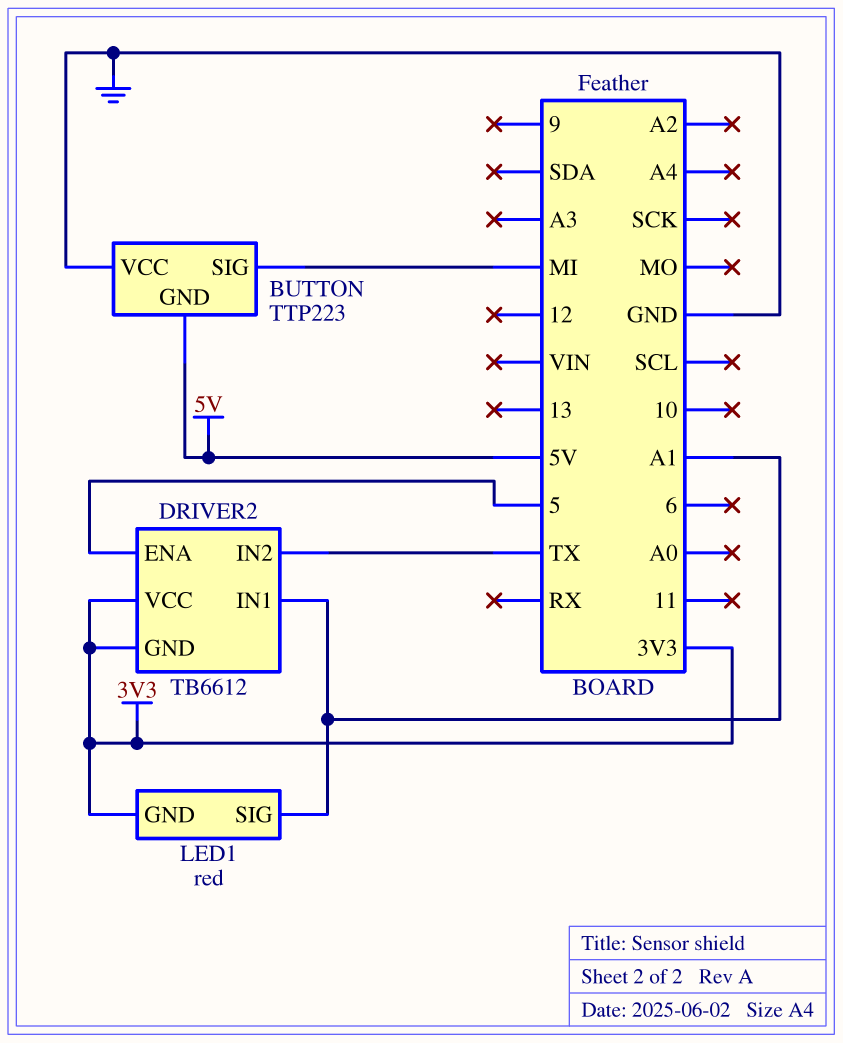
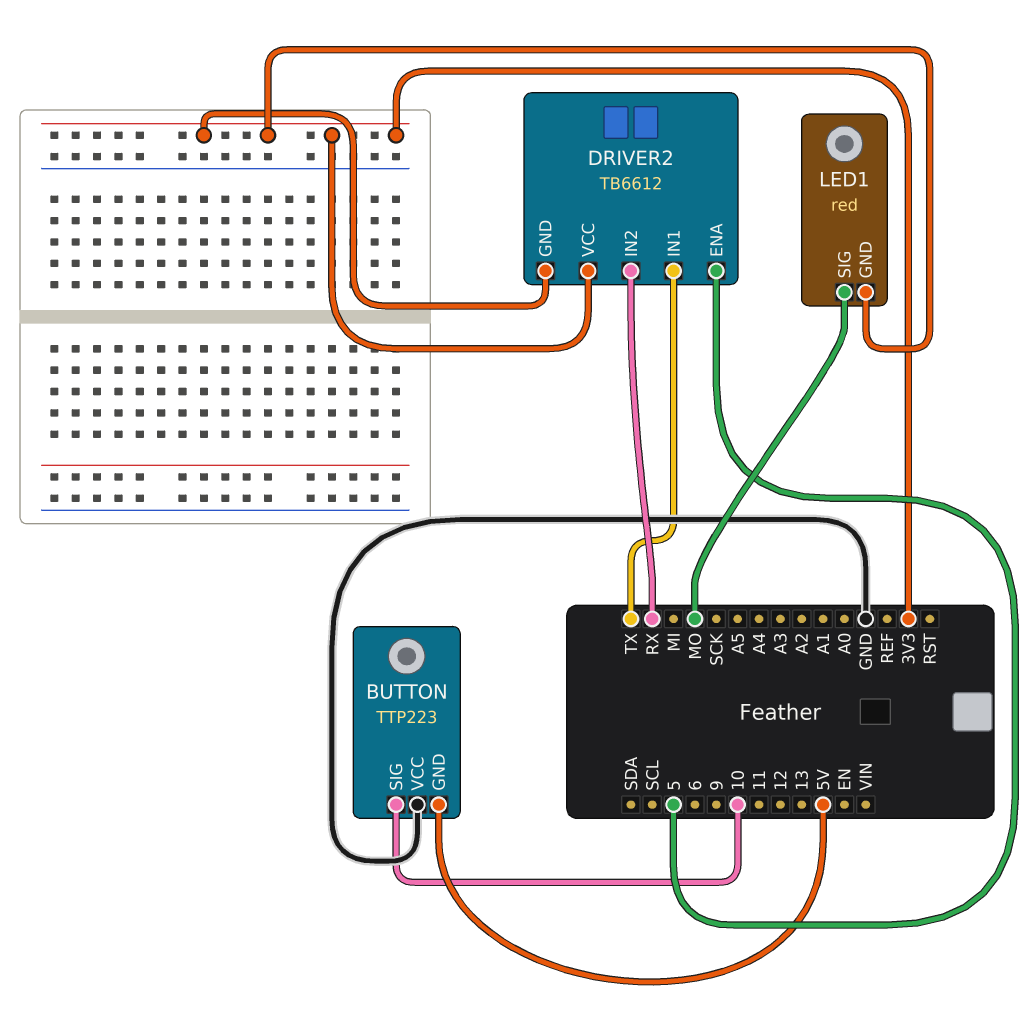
BUTTON pin SIG: MI -> 10
DRIVER2 pin IN1: A1 -> TX
DRIVER2 pin IN2: TX -> RX
LED1 pin SIG: A1 -> MO

